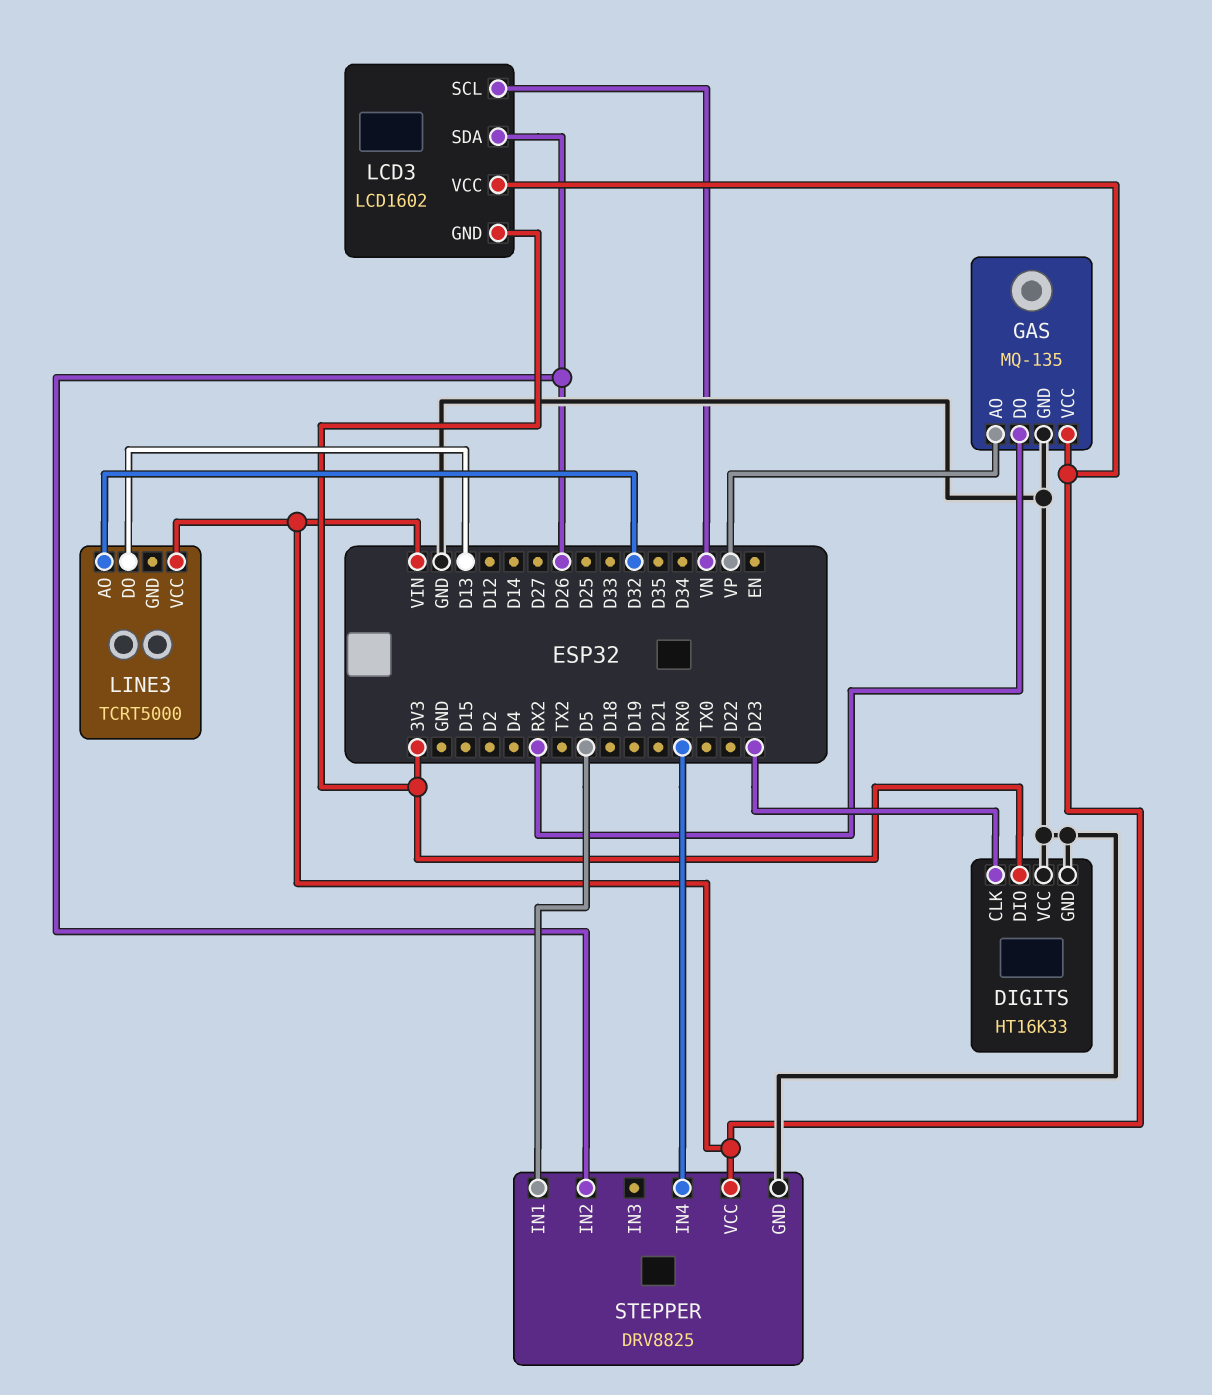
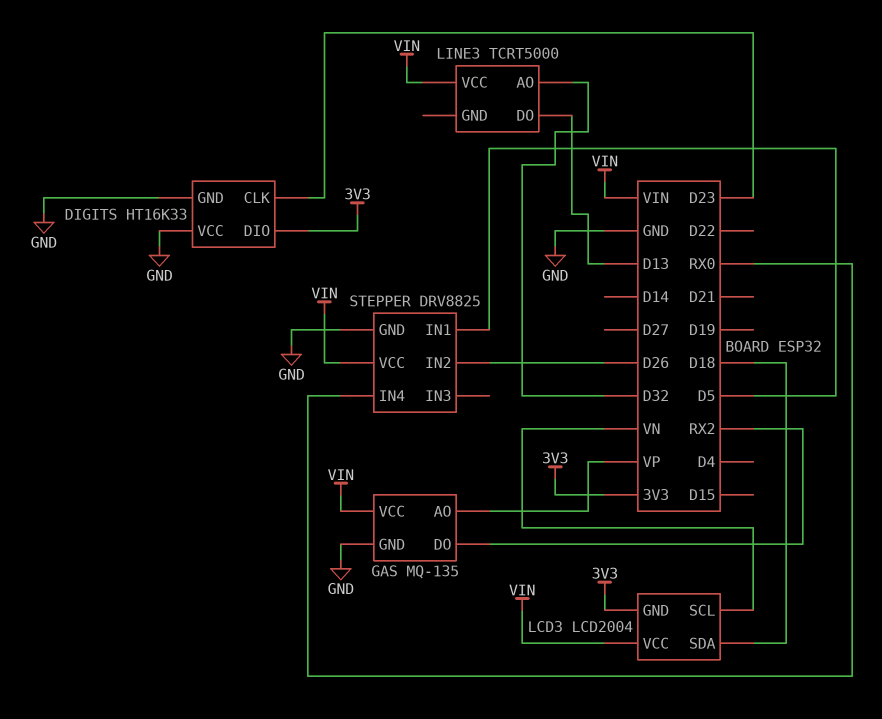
LCD3: LCD1602 -> LCD2004
LCD3 pin SDA: D26 -> D18

